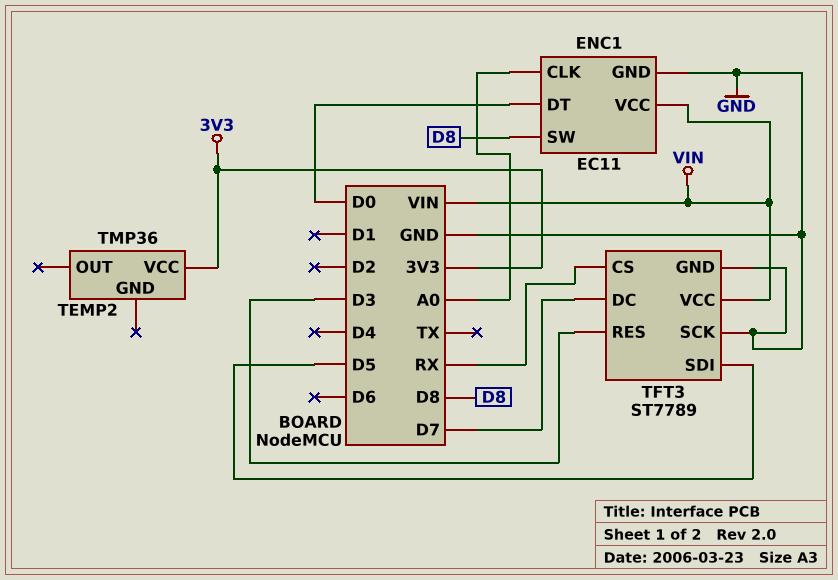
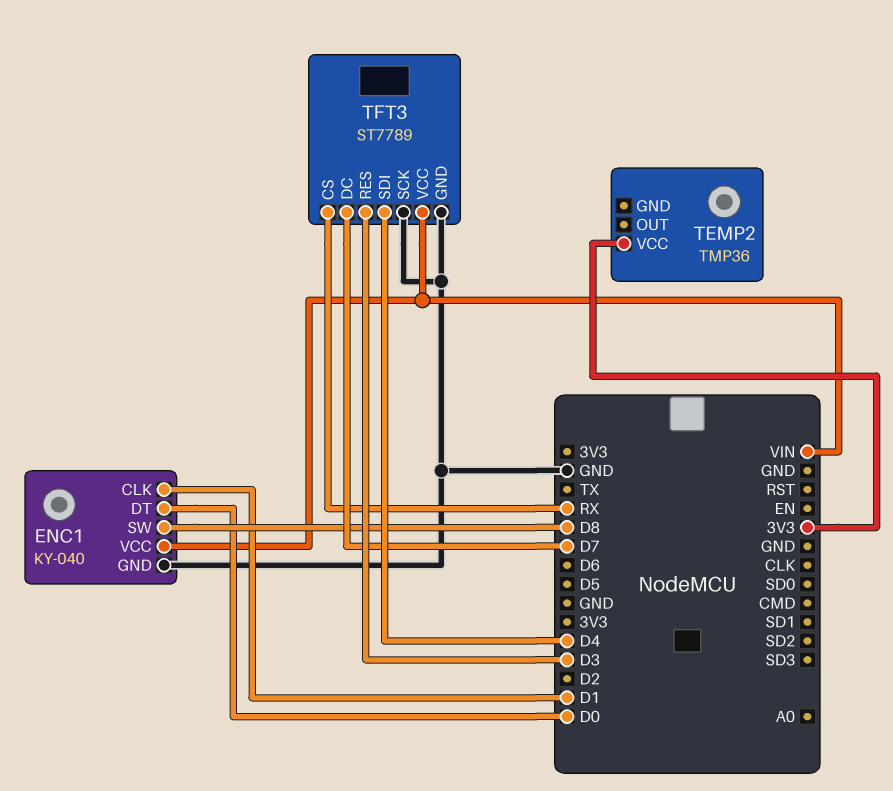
ENC1: EC11 -> KY-040
ENC1 pin CLK: A0 -> D1
TFT3 pin SDI: D5 -> D4

